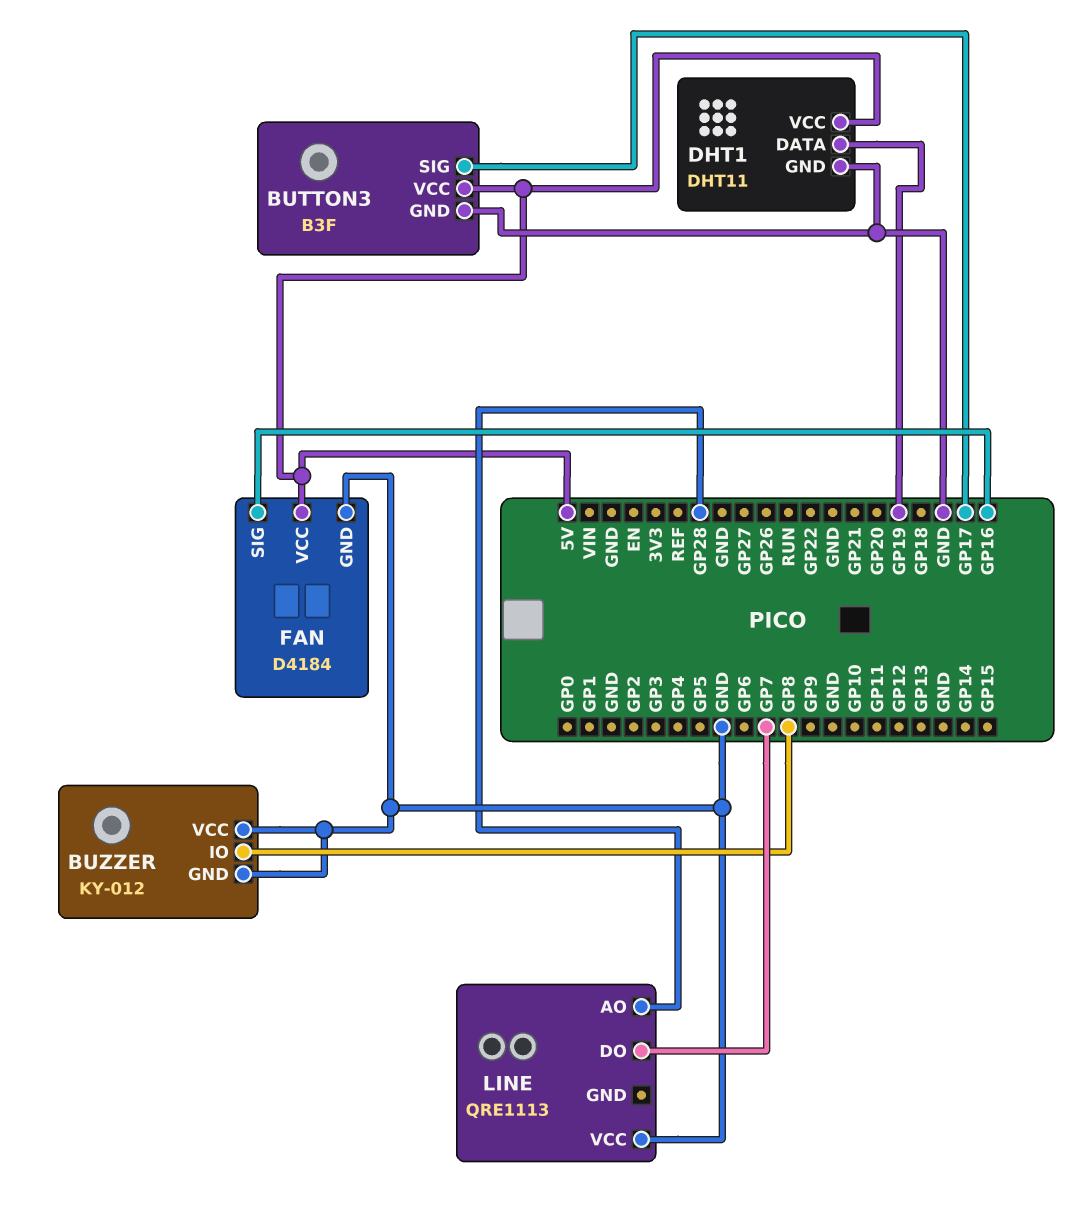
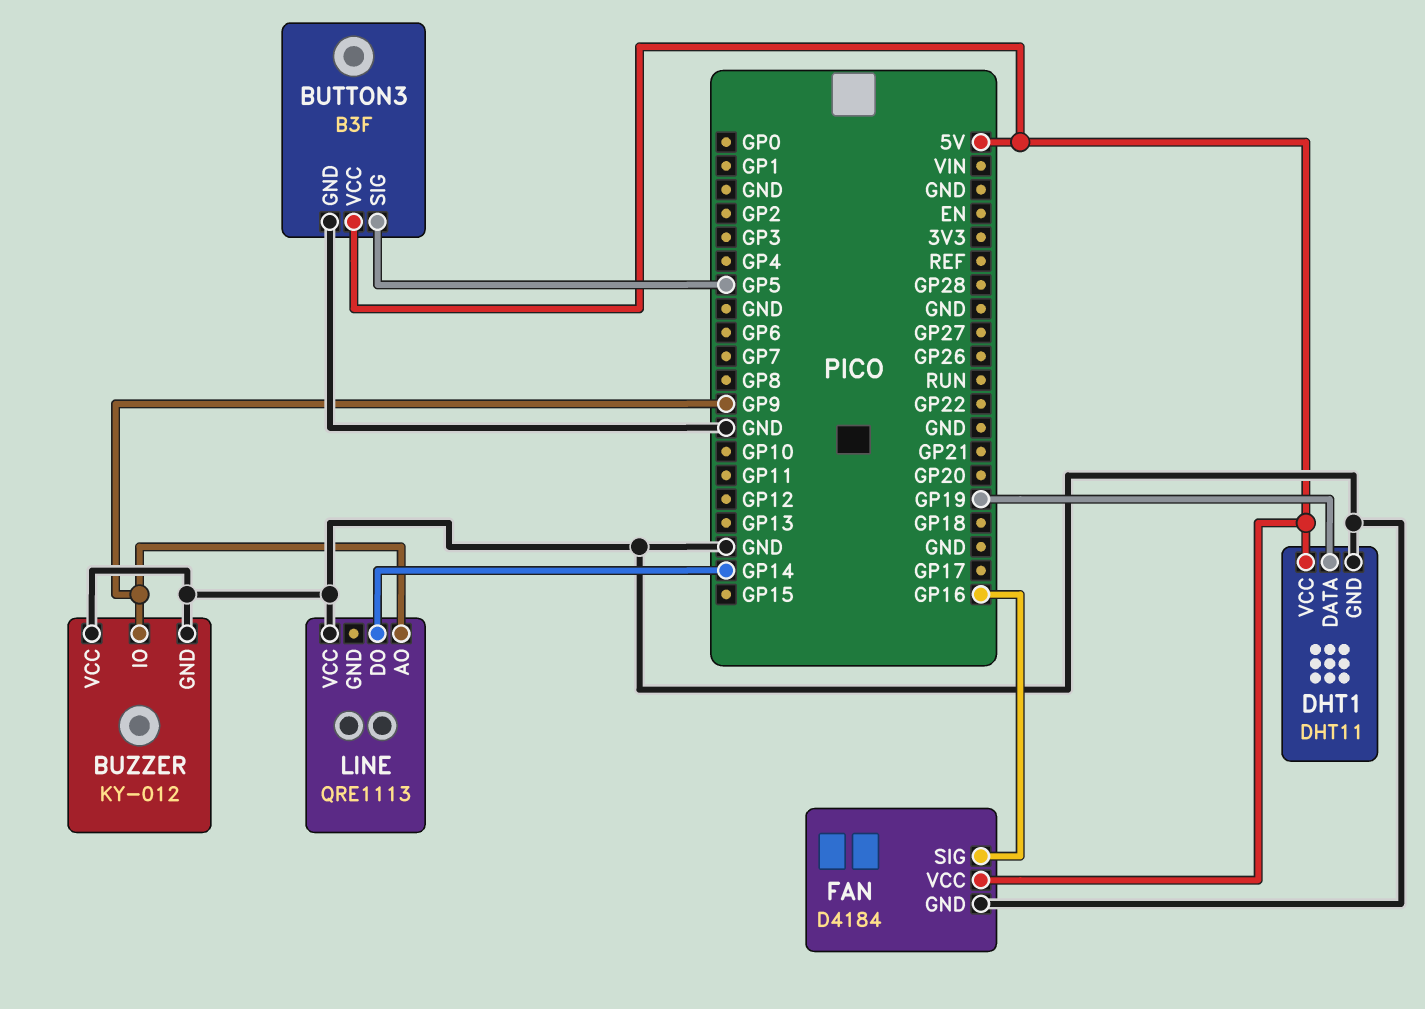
BUTTON3 pin SIG: GP17 -> GP5
BUZZER pin IO: GP8 -> GP9
LINE pin AO: GP28 -> GP9
LINE pin DO: GP7 -> GP14

